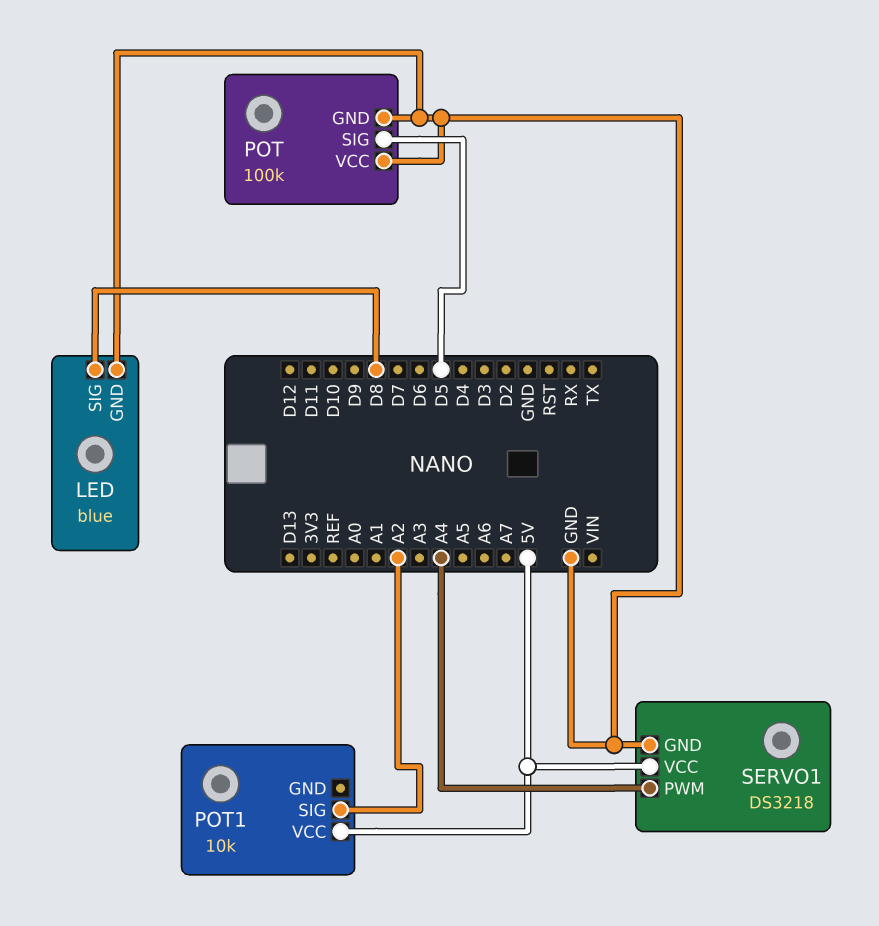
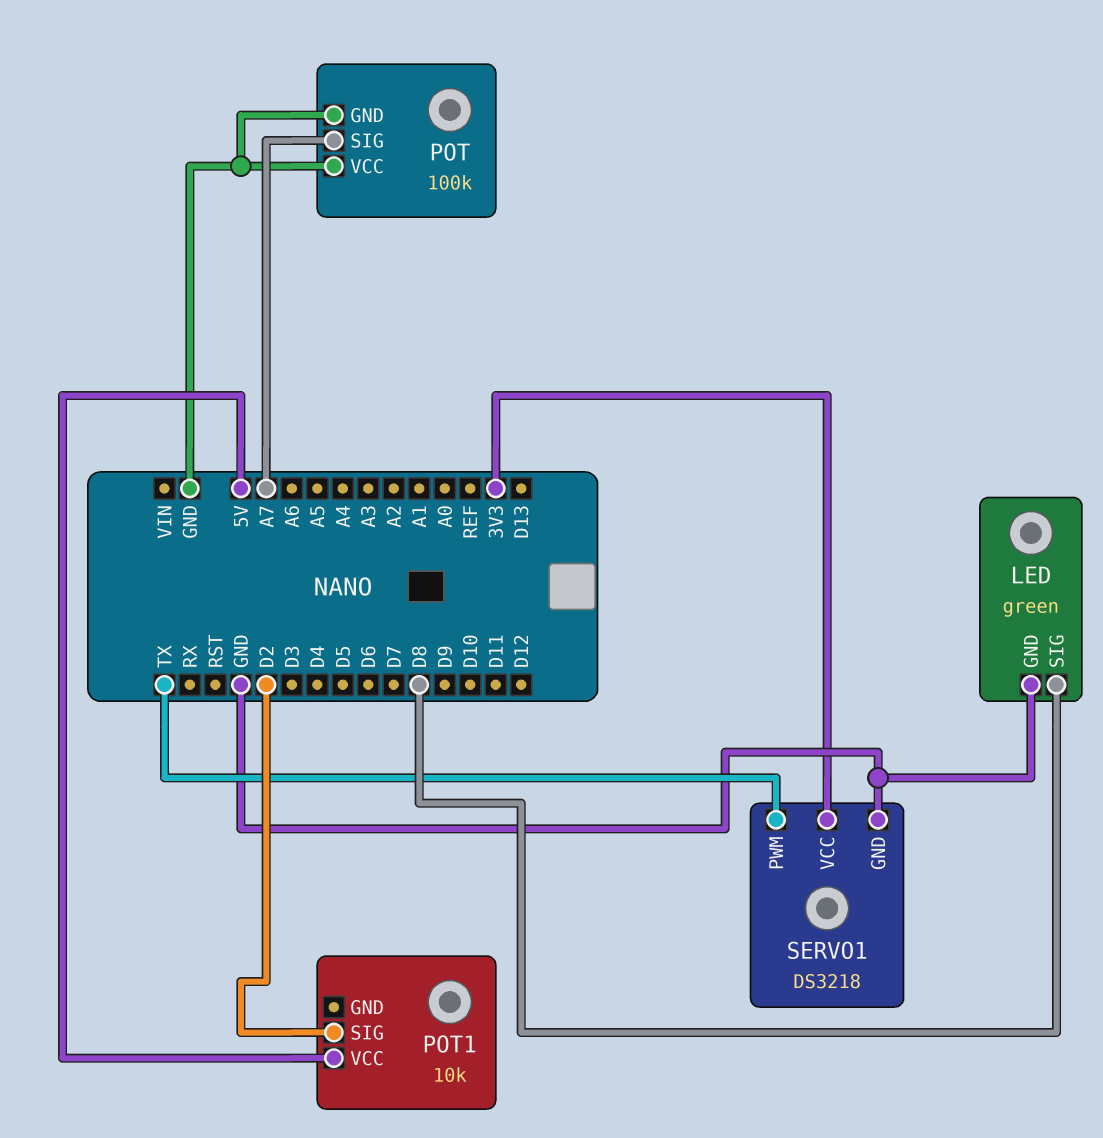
LED: blue -> green
POT pin SIG: D5 -> A7
POT1 pin SIG: A2 -> D2
SERVO1 pin PWM: A4 -> TX
SERVO1 pin VCC: 5V -> 3V3

